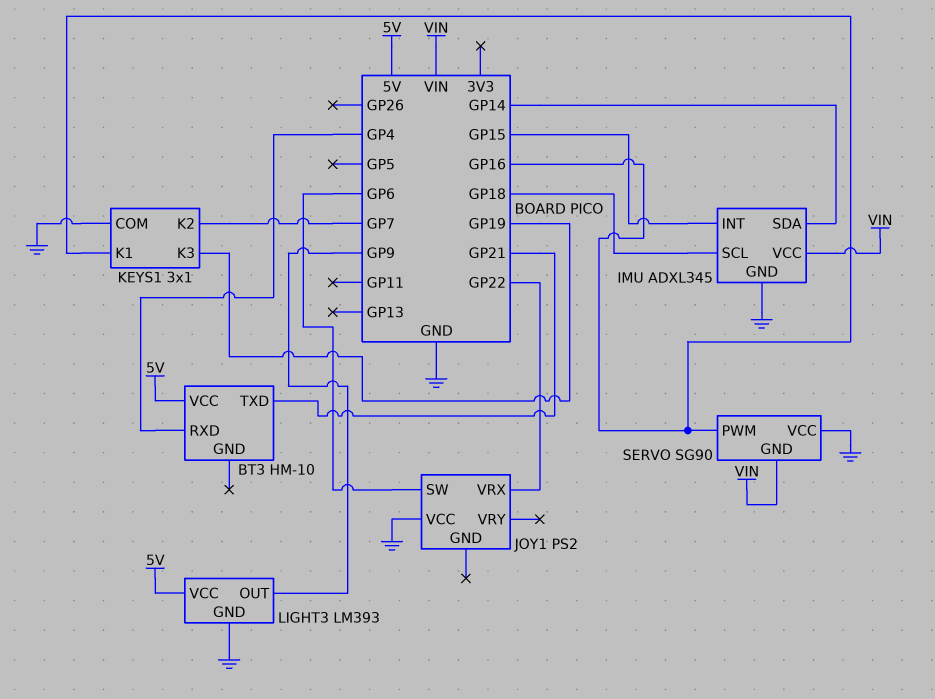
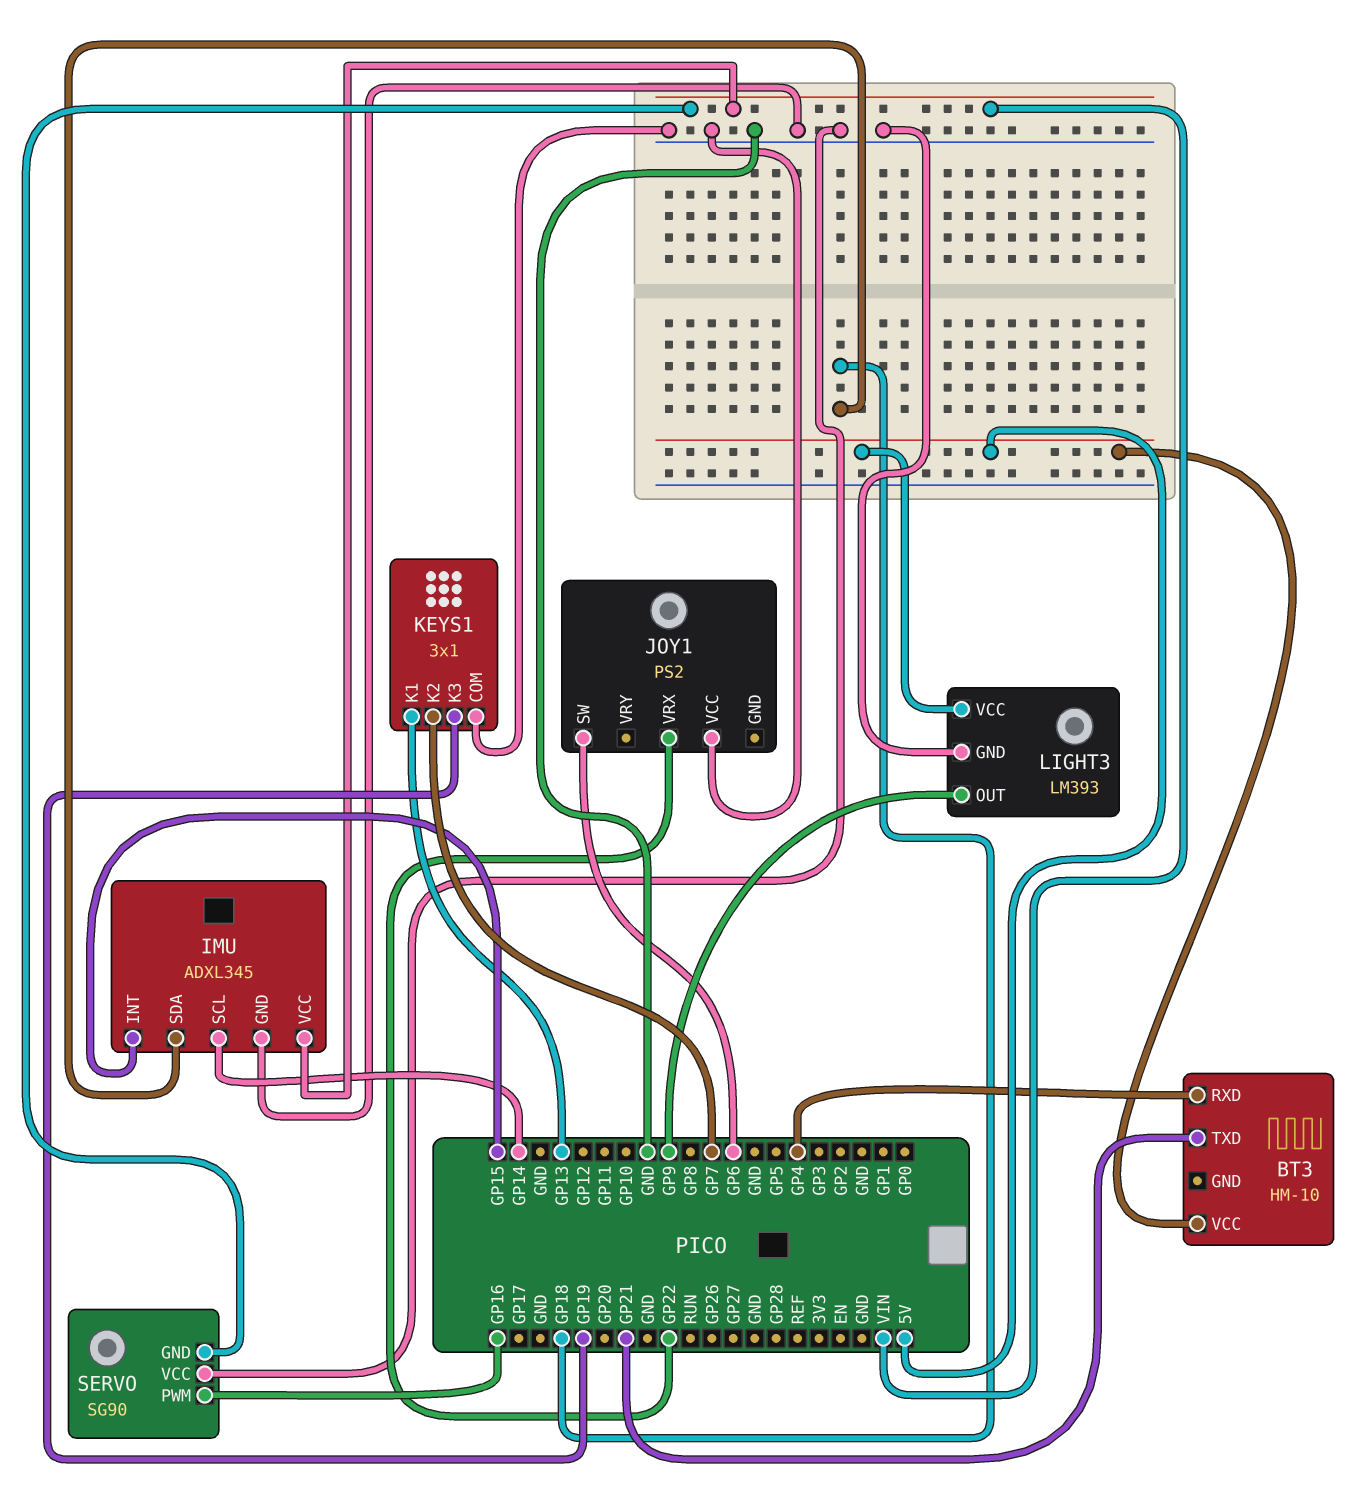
IMU pin SCL: GP18 -> GP14
IMU pin SDA: GP14 -> GP18
KEYS1 pin K1: GP16 -> GP13

